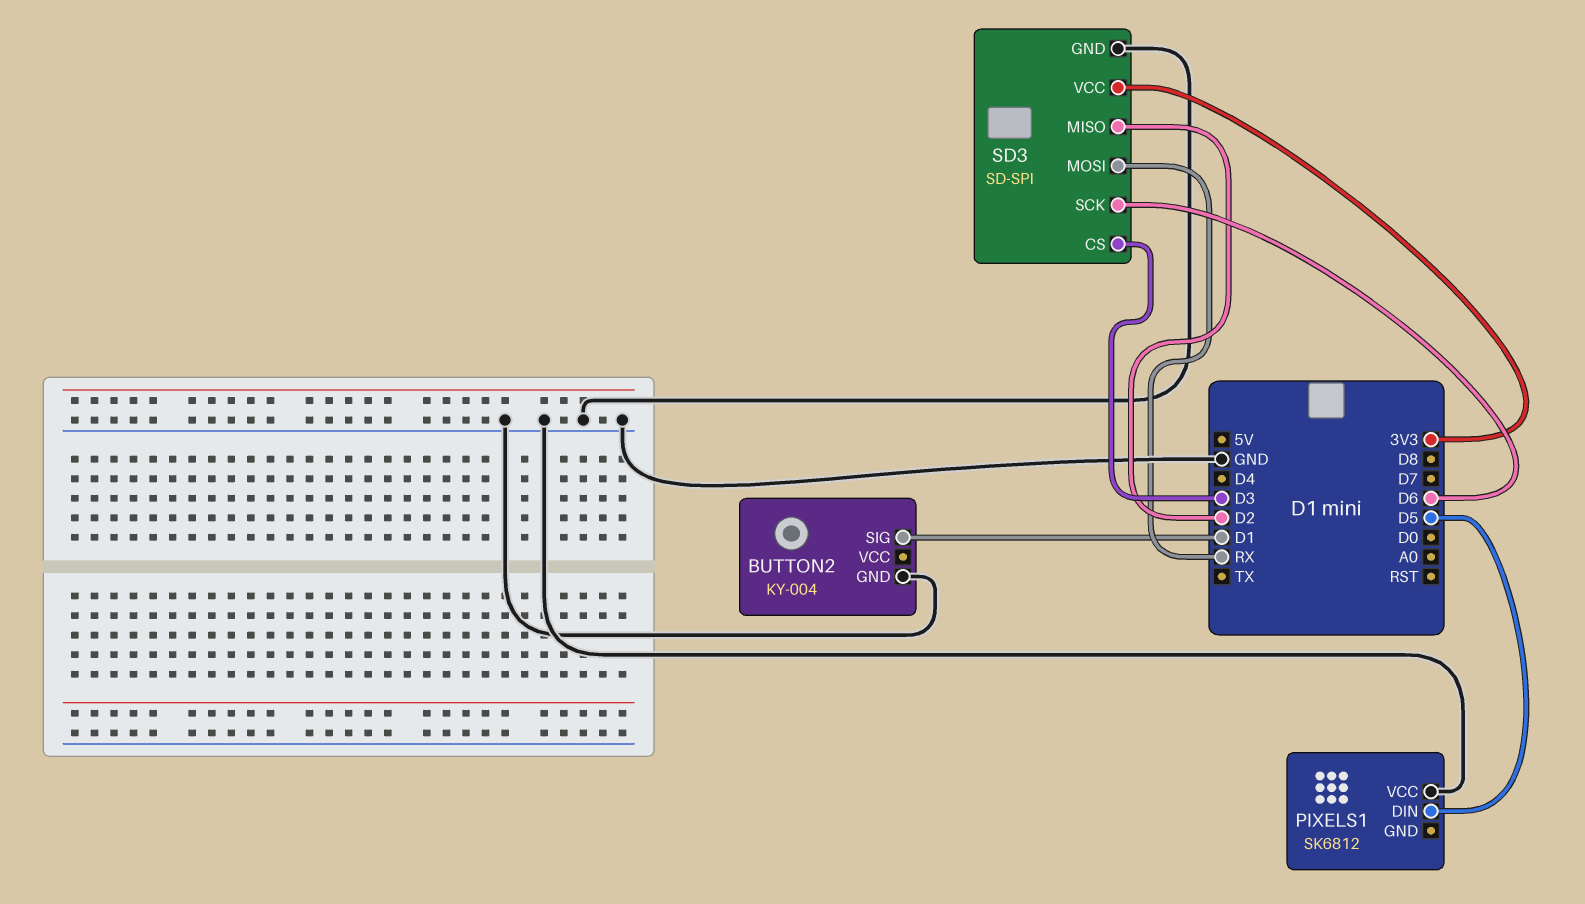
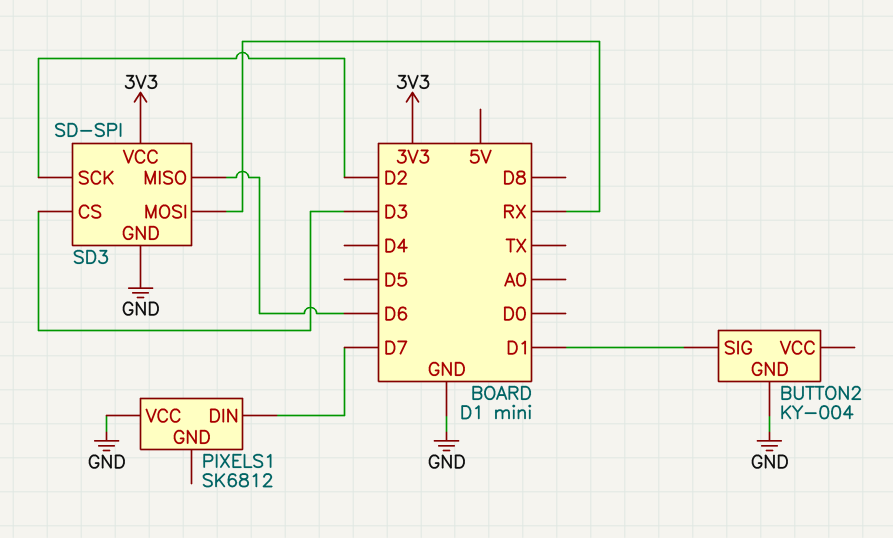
PIXELS1 pin DIN: D5 -> D7
SD3 pin MISO: D2 -> D6
SD3 pin SCK: D6 -> D2

